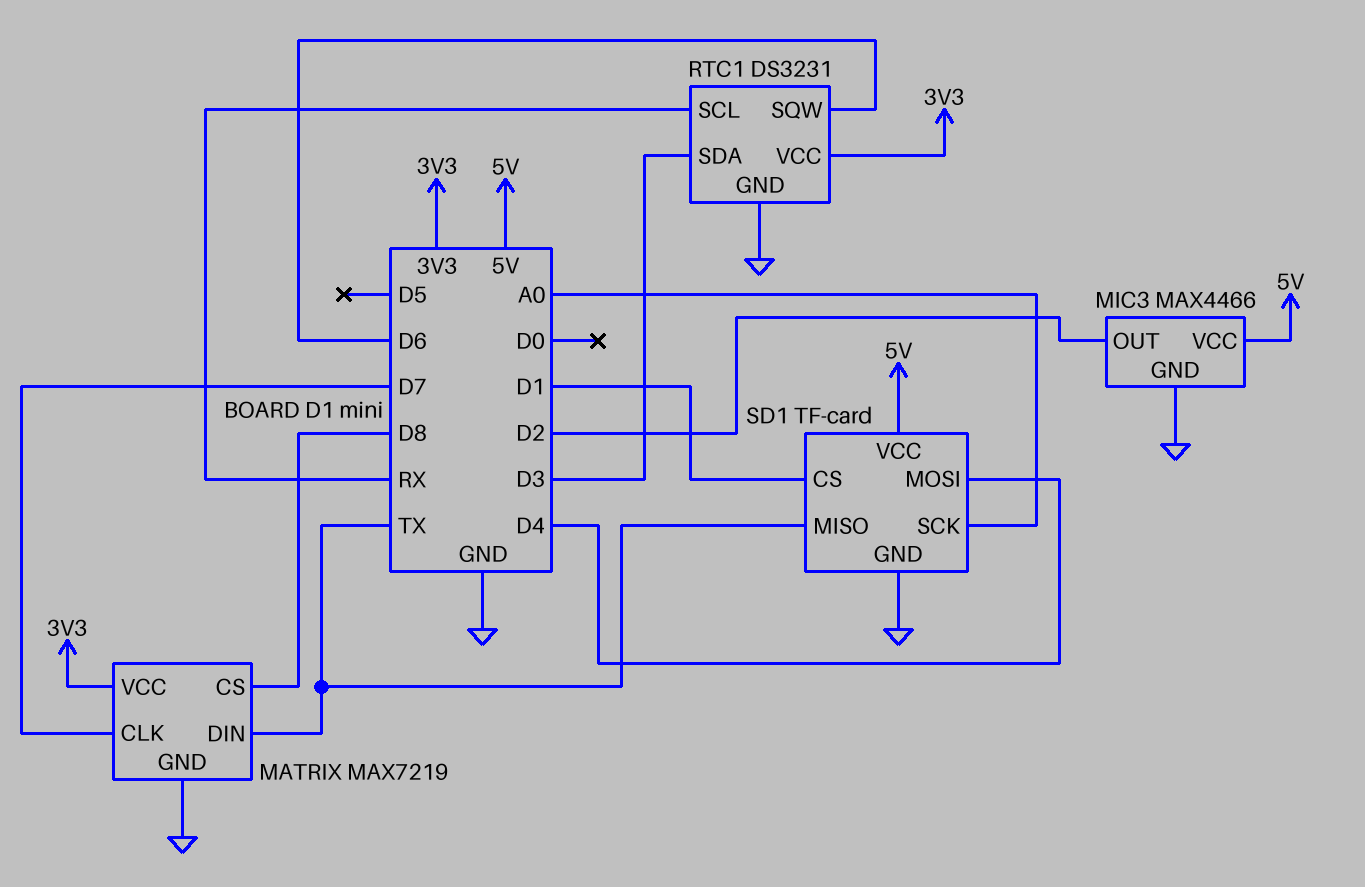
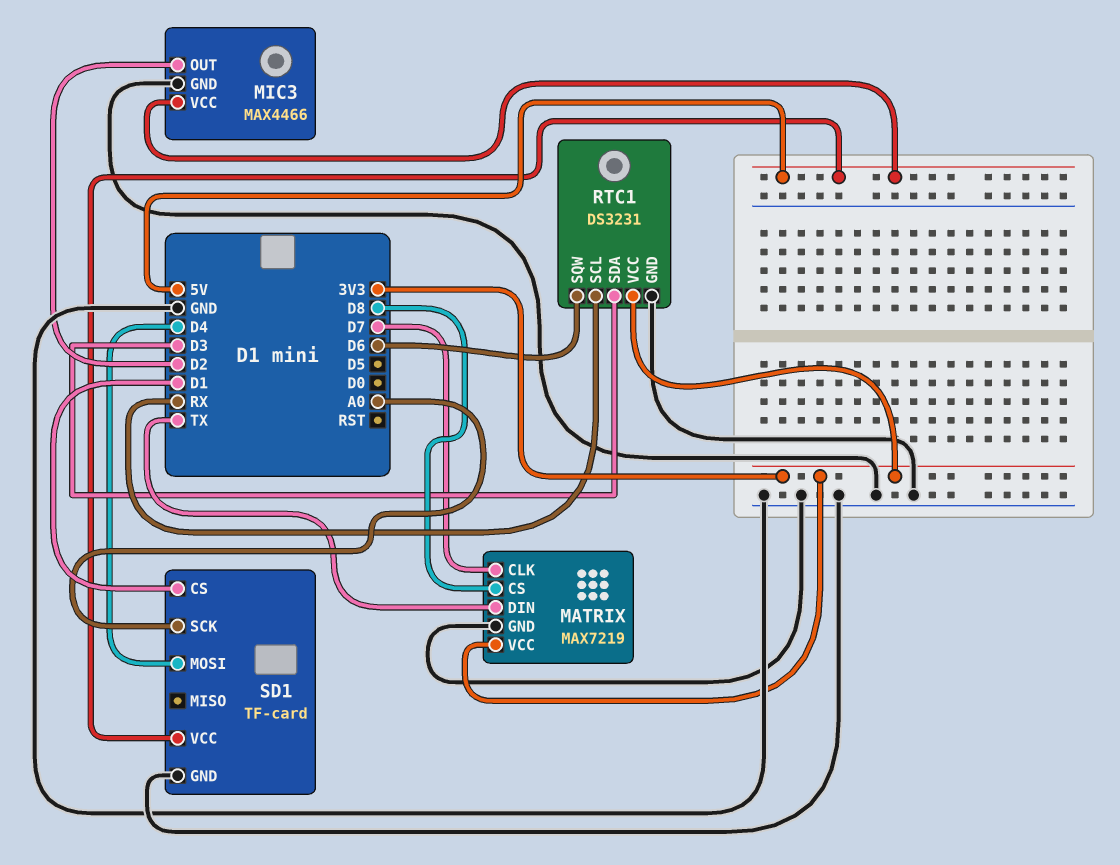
SD1 pin MISO: TX -> none

